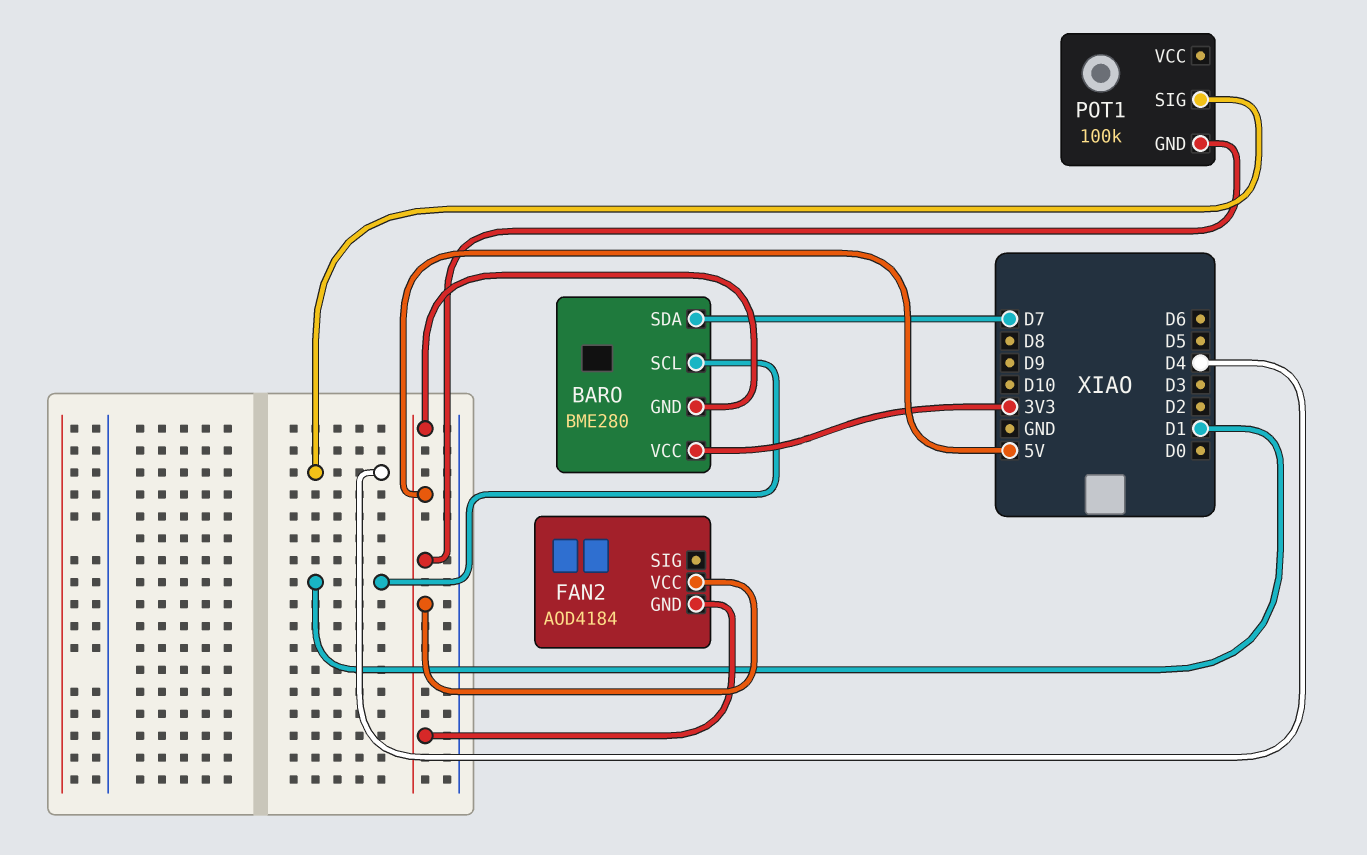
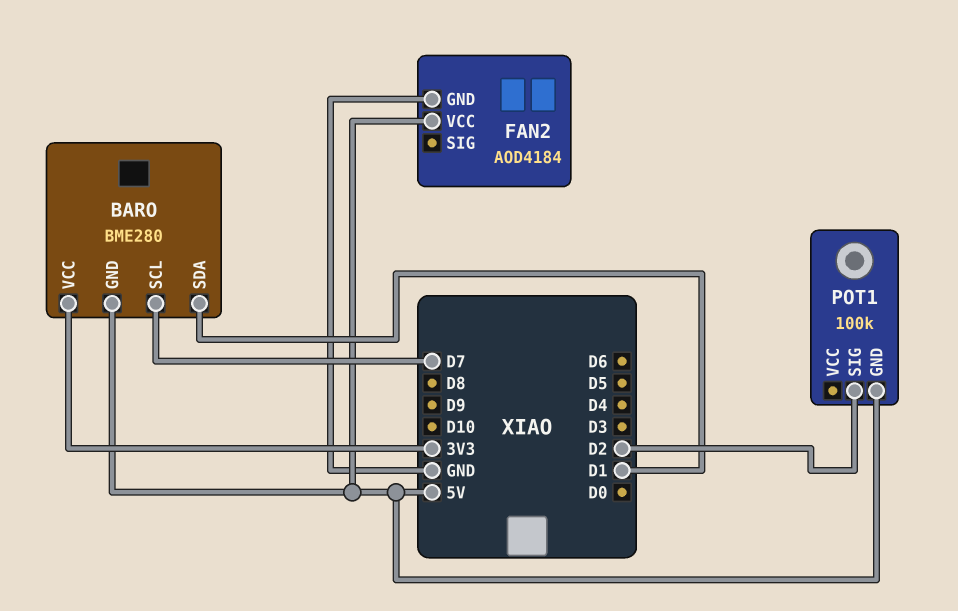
BARO pin SCL: D1 -> D7
BARO pin SDA: D7 -> D1
FAN2 pin GND: 5V -> GND
POT1 pin SIG: D4 -> D2

